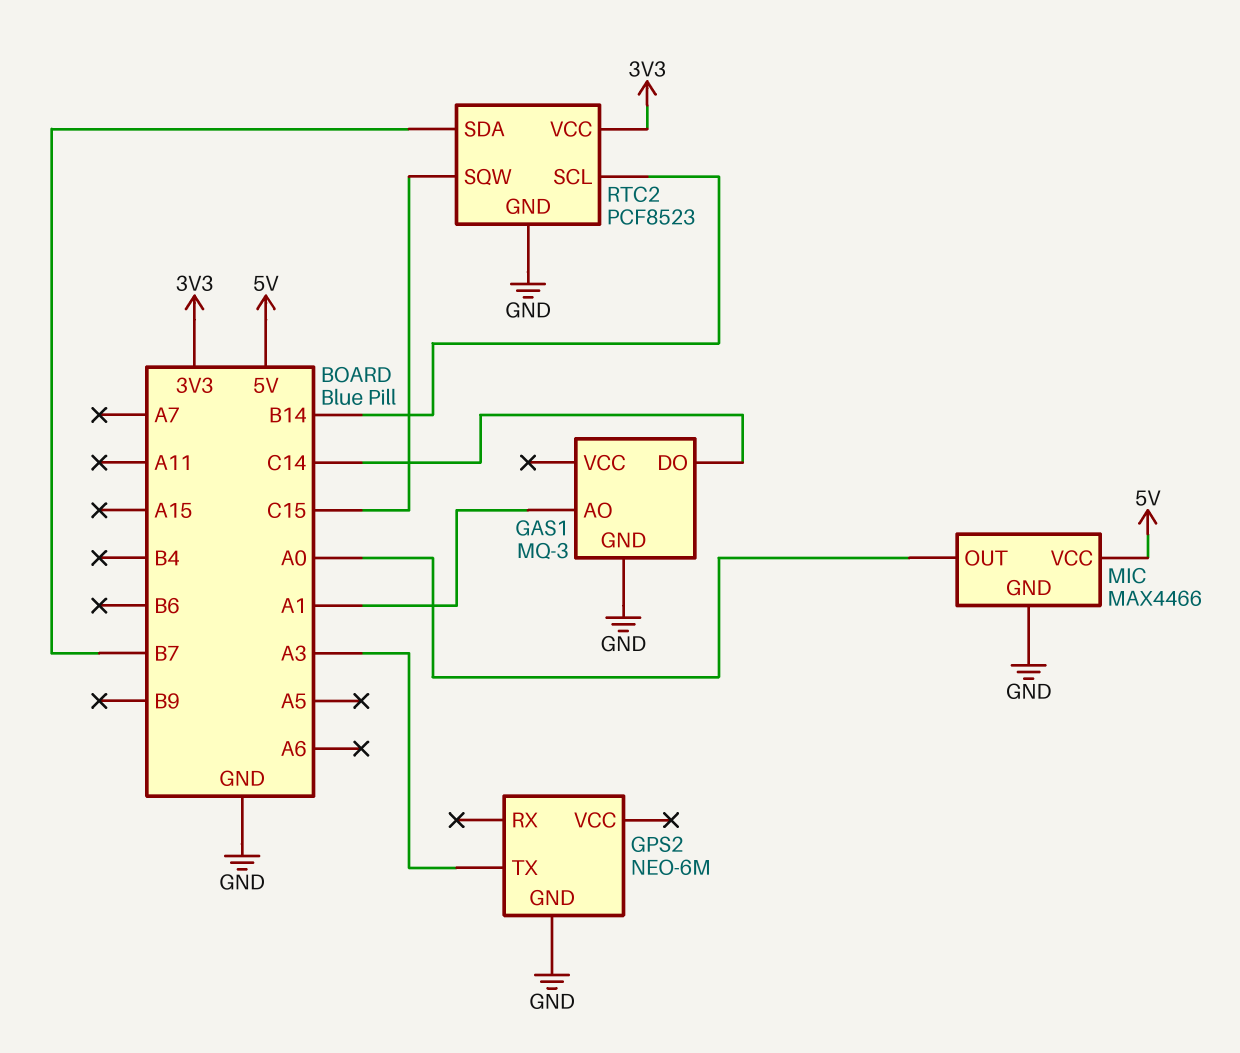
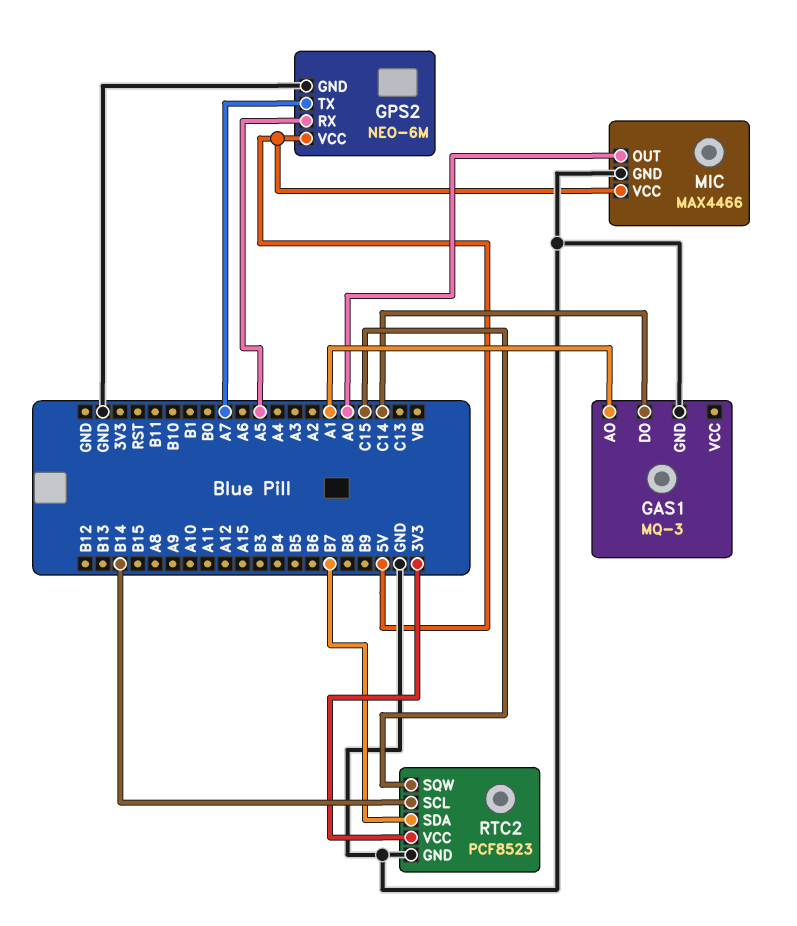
GPS2 pin RX: none -> A5
GPS2 pin TX: A3 -> A7
GPS2 pin VCC: none -> 5V

